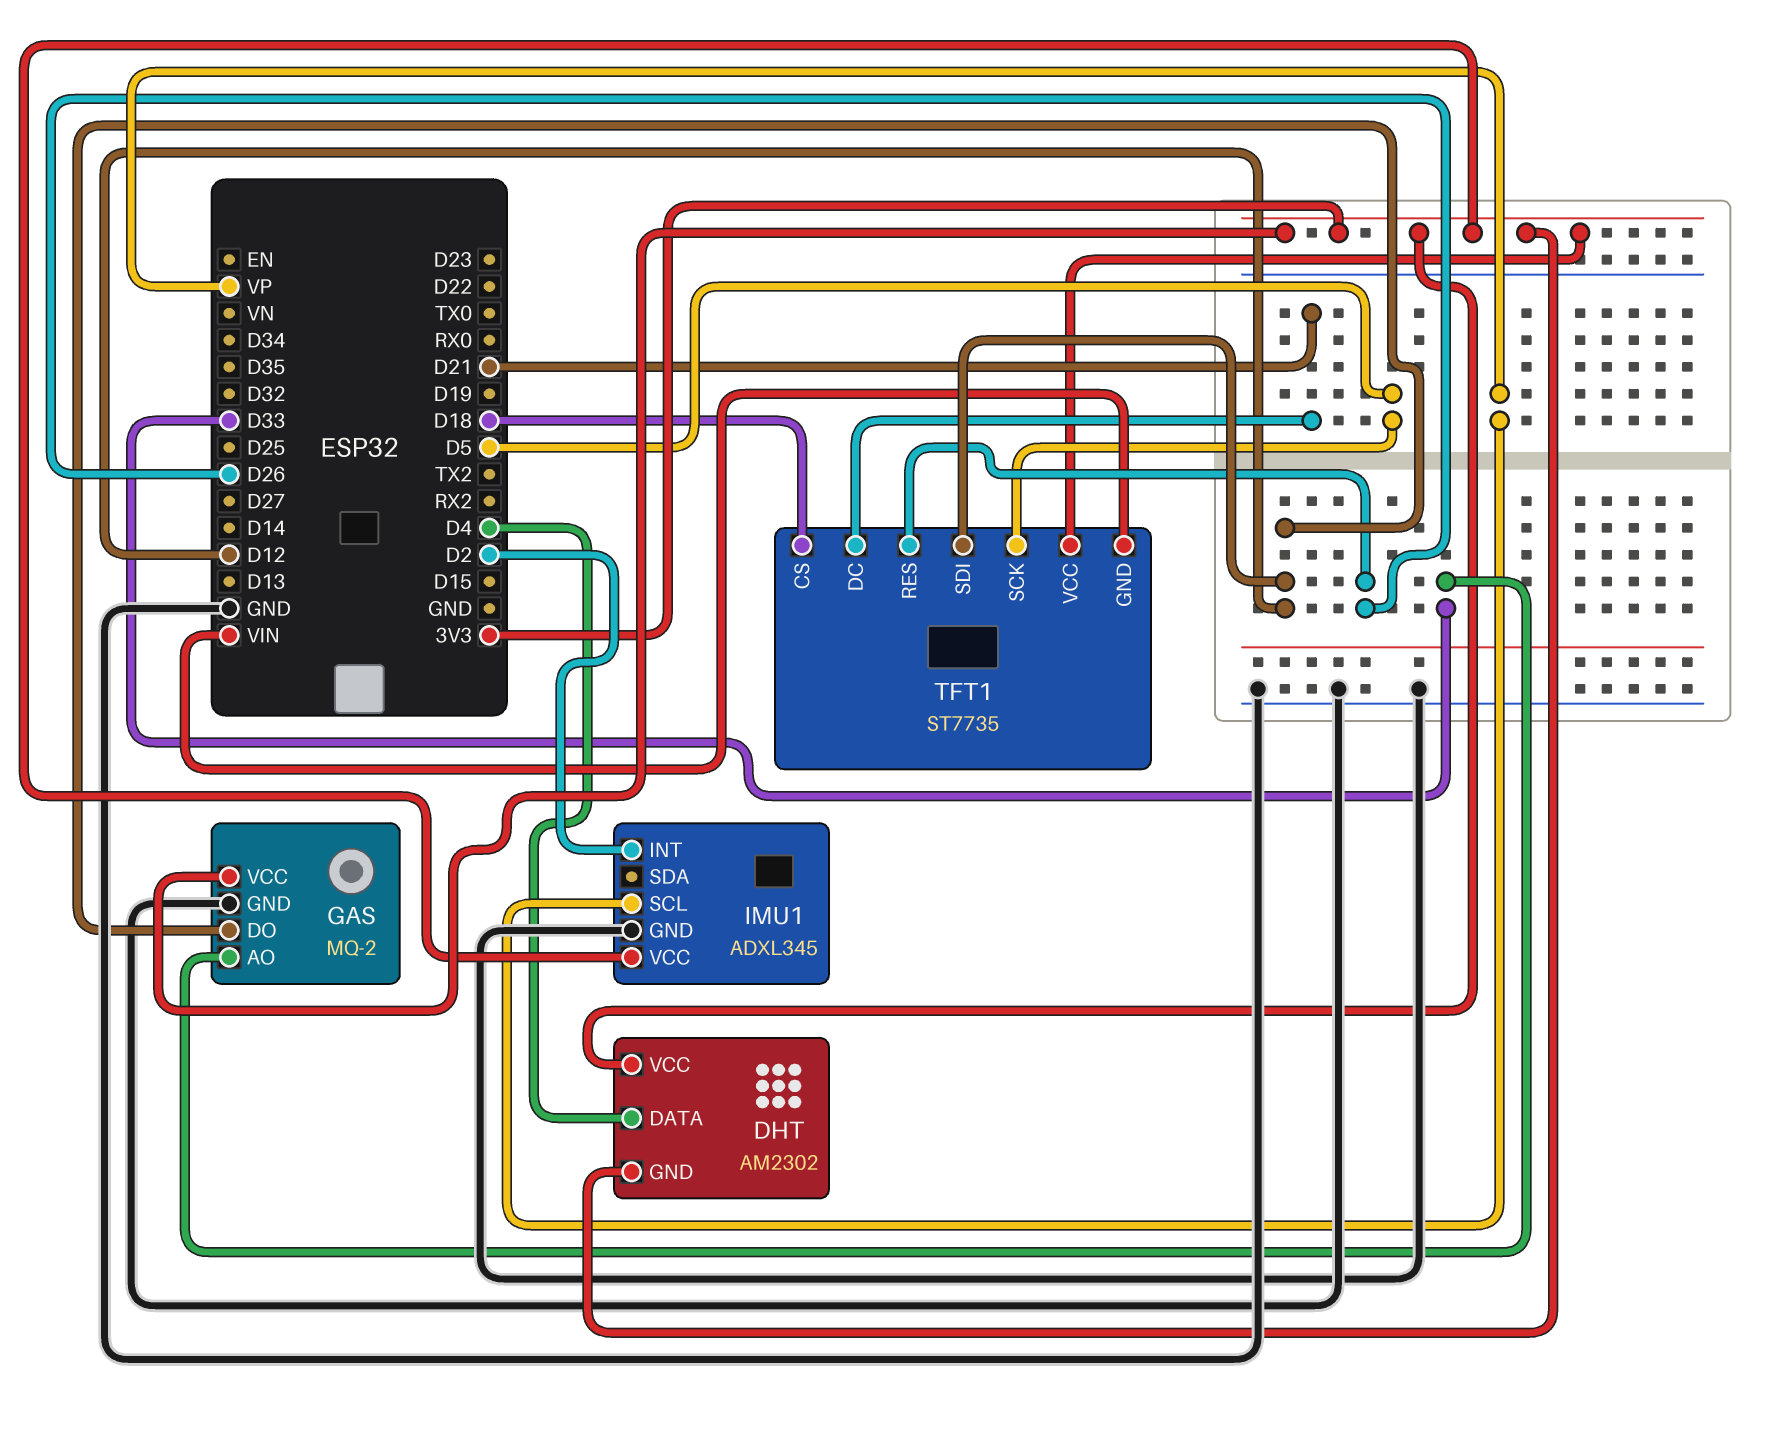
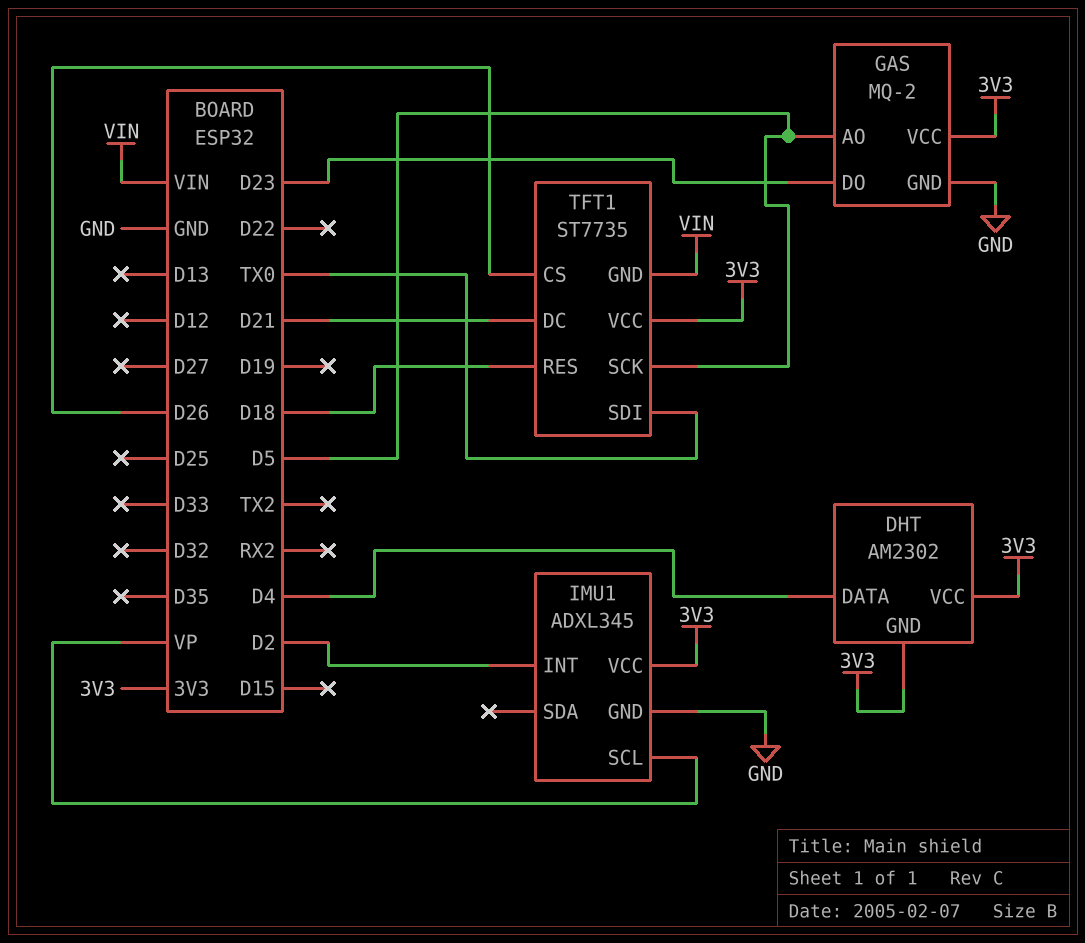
GAS pin AO: D33 -> D5
GAS pin DO: D12 -> D23
TFT1 pin CS: D18 -> D26
TFT1 pin RES: D26 -> D18
TFT1 pin SDI: D12 -> TX0

